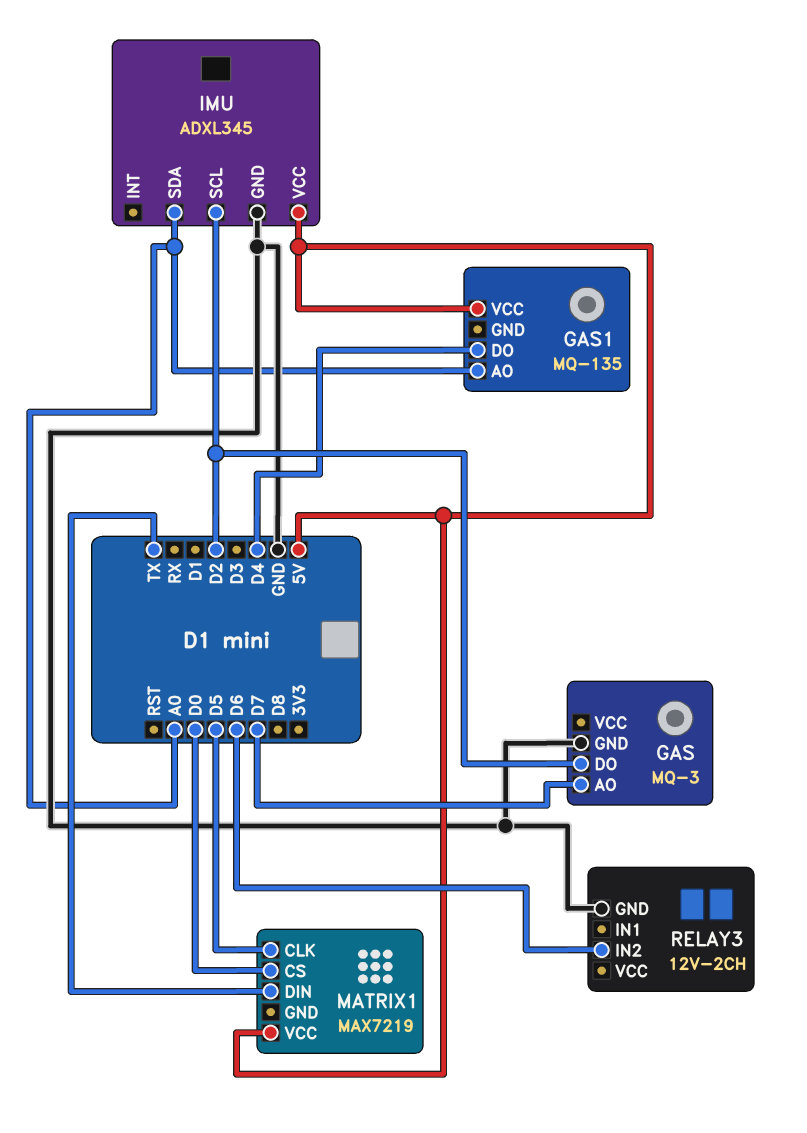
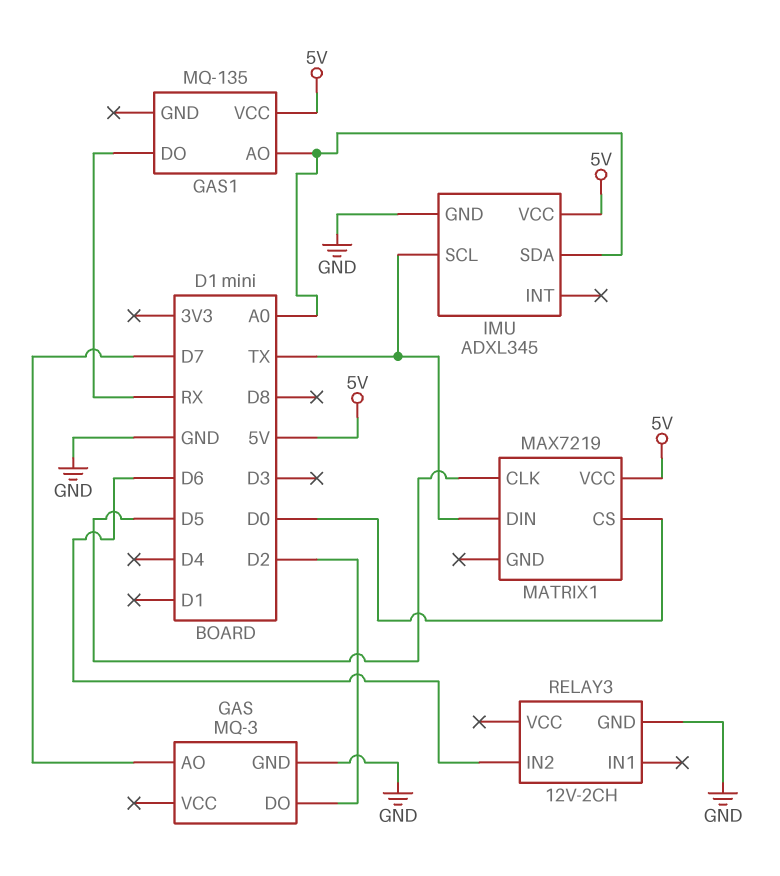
GAS1 pin DO: D4 -> RX
IMU pin SCL: D2 -> TX

